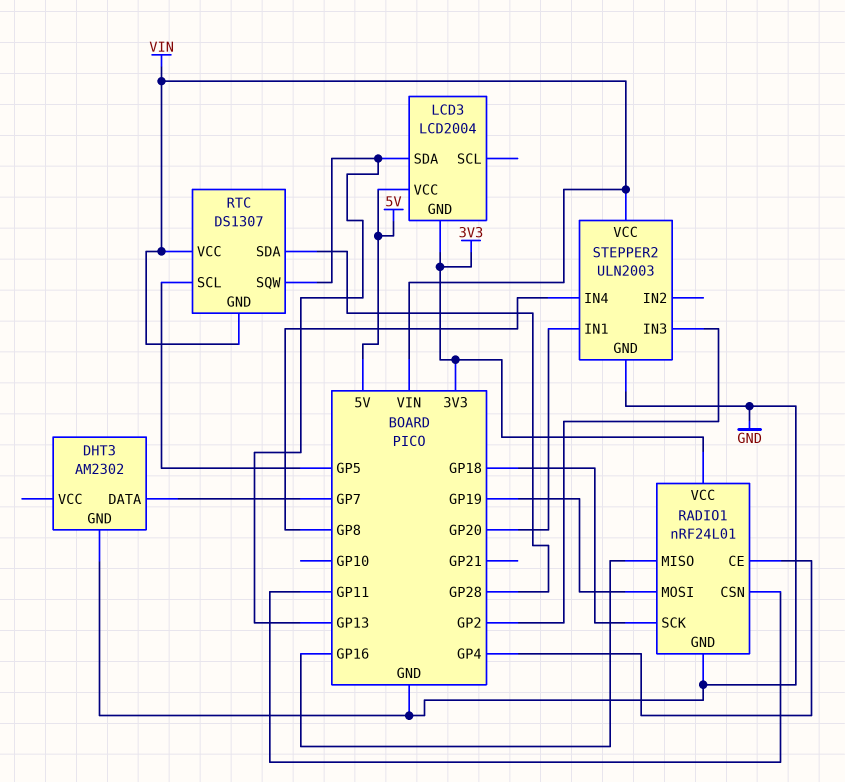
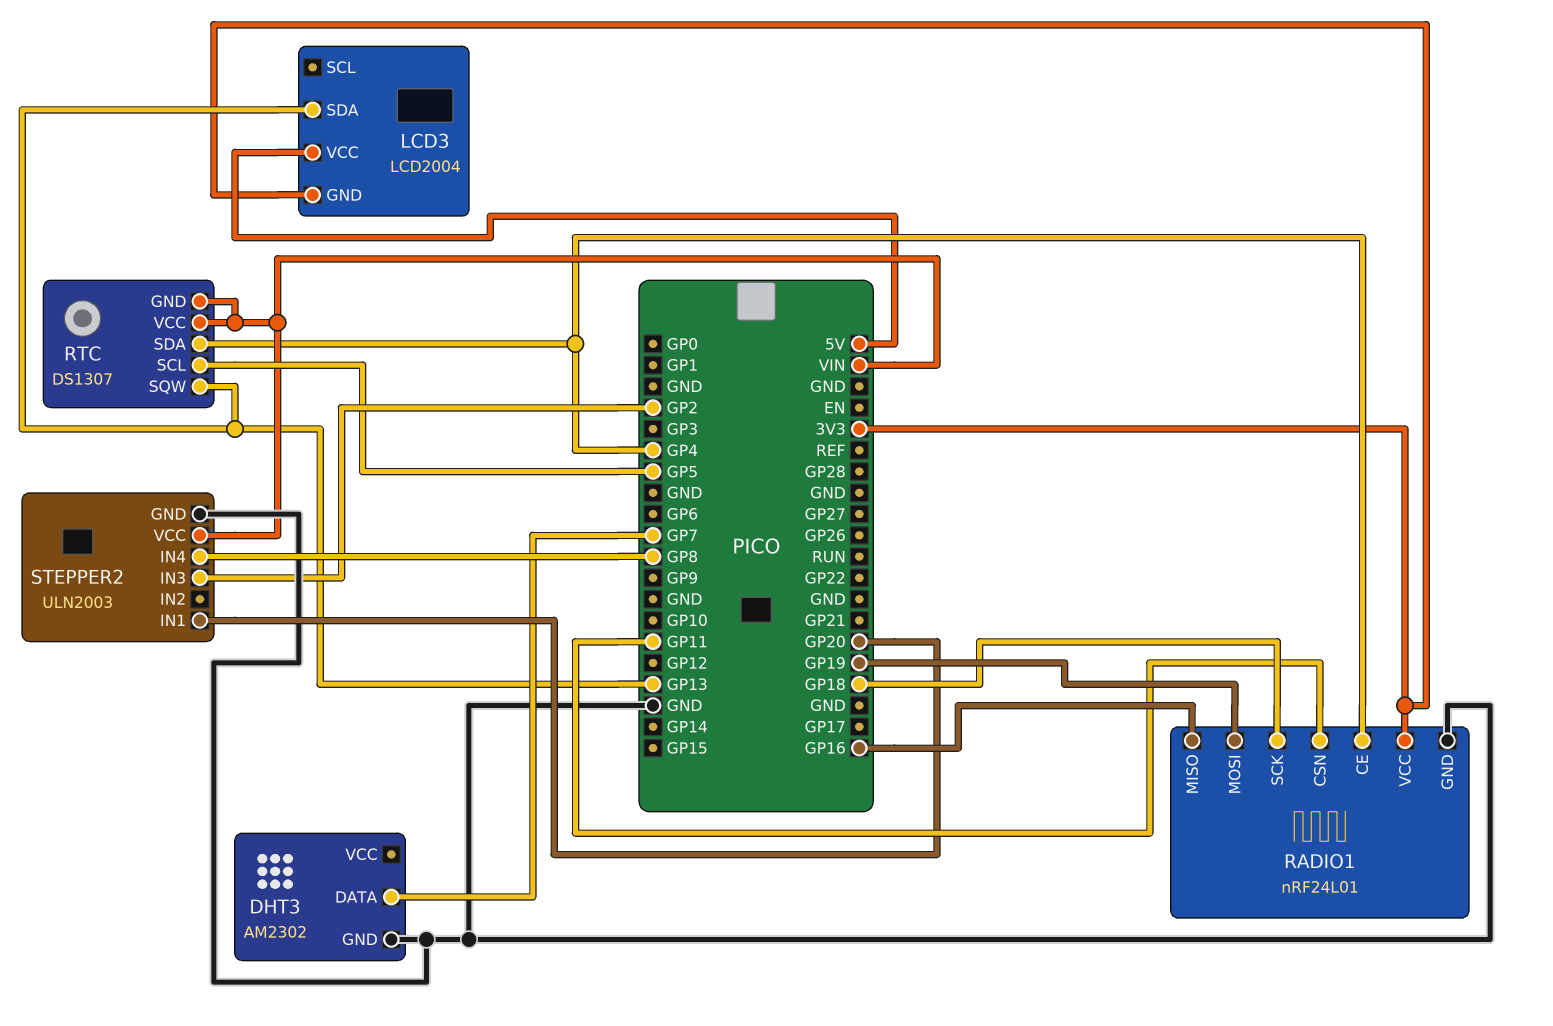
RTC pin SDA: GP28 -> GP4

